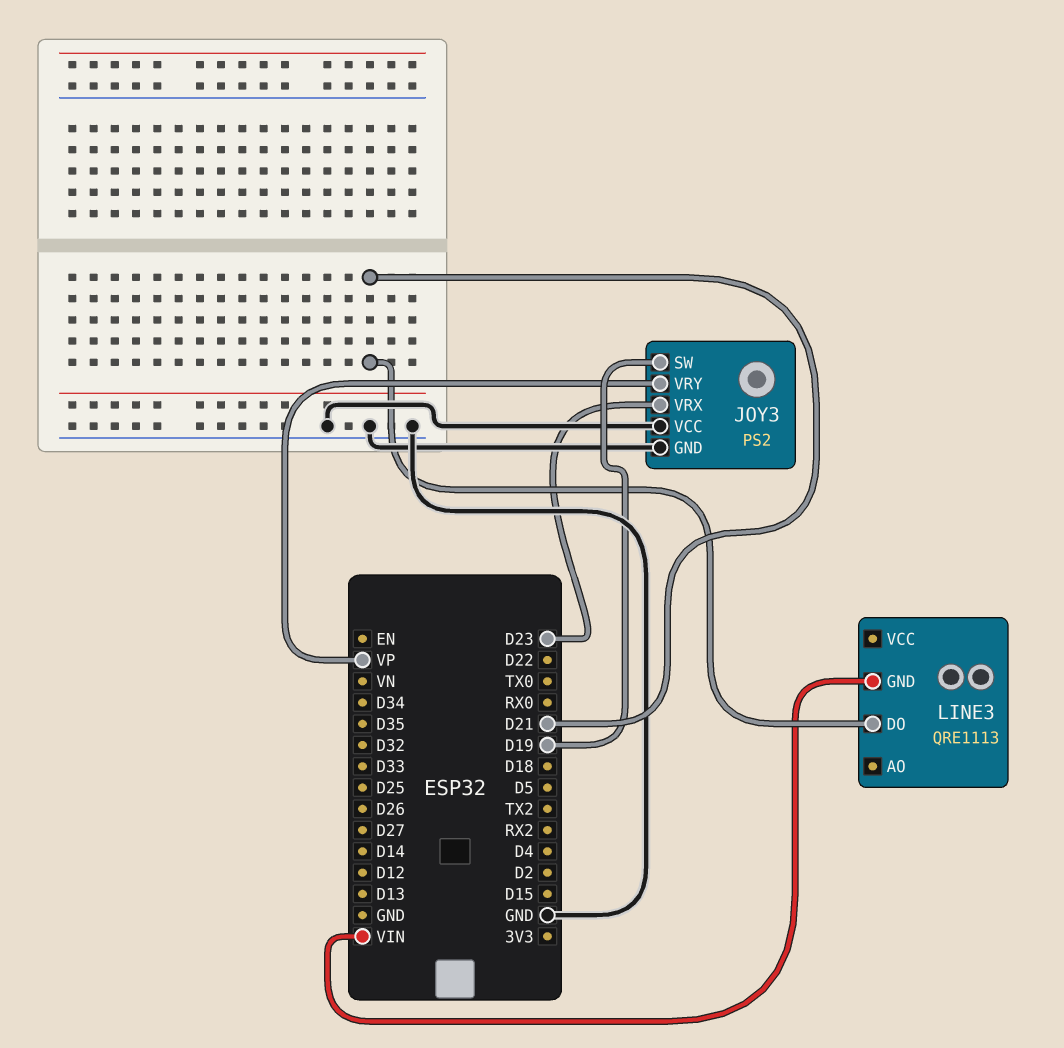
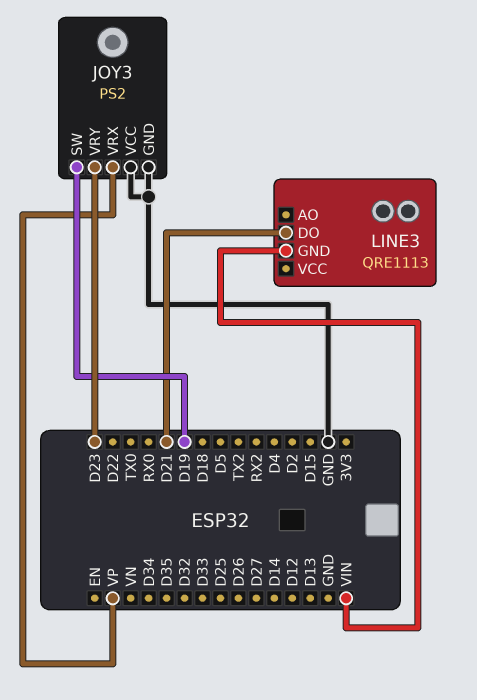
JOY3 pin VRX: D23 -> VP
JOY3 pin VRY: VP -> D23

